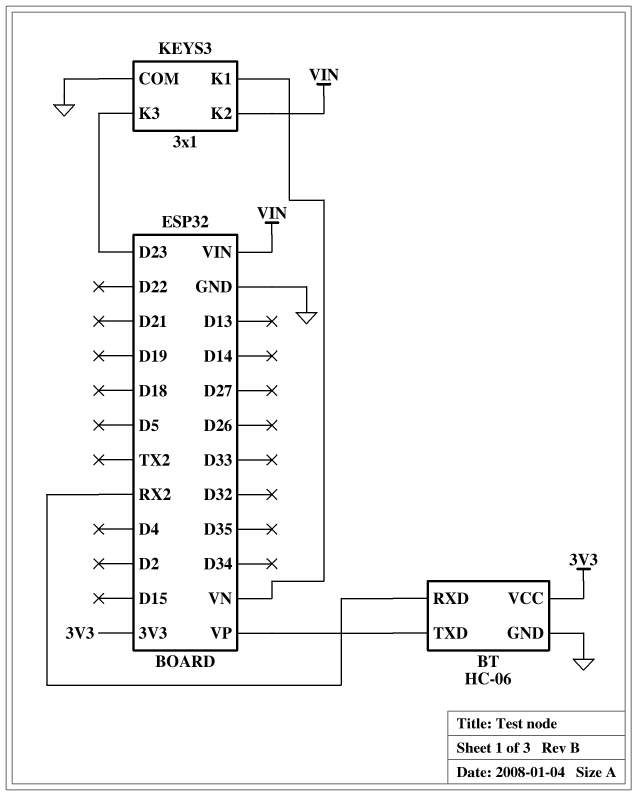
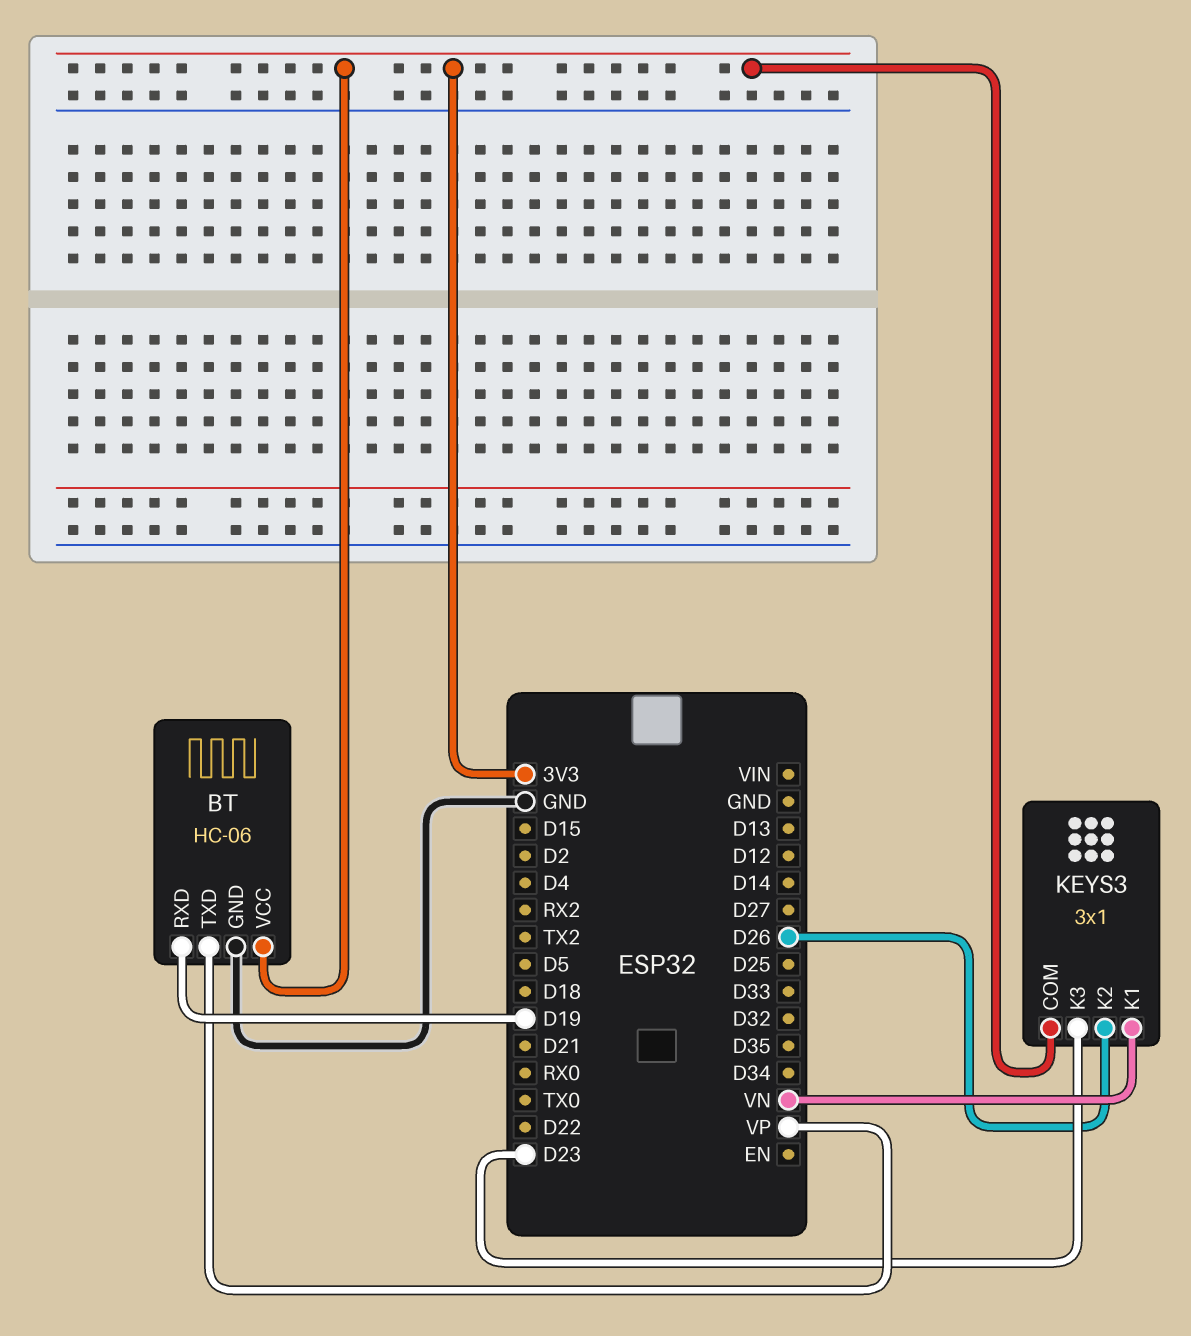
BT pin RXD: RX2 -> D19
KEYS3 pin COM: GND -> 3V3
KEYS3 pin K2: VIN -> D26

